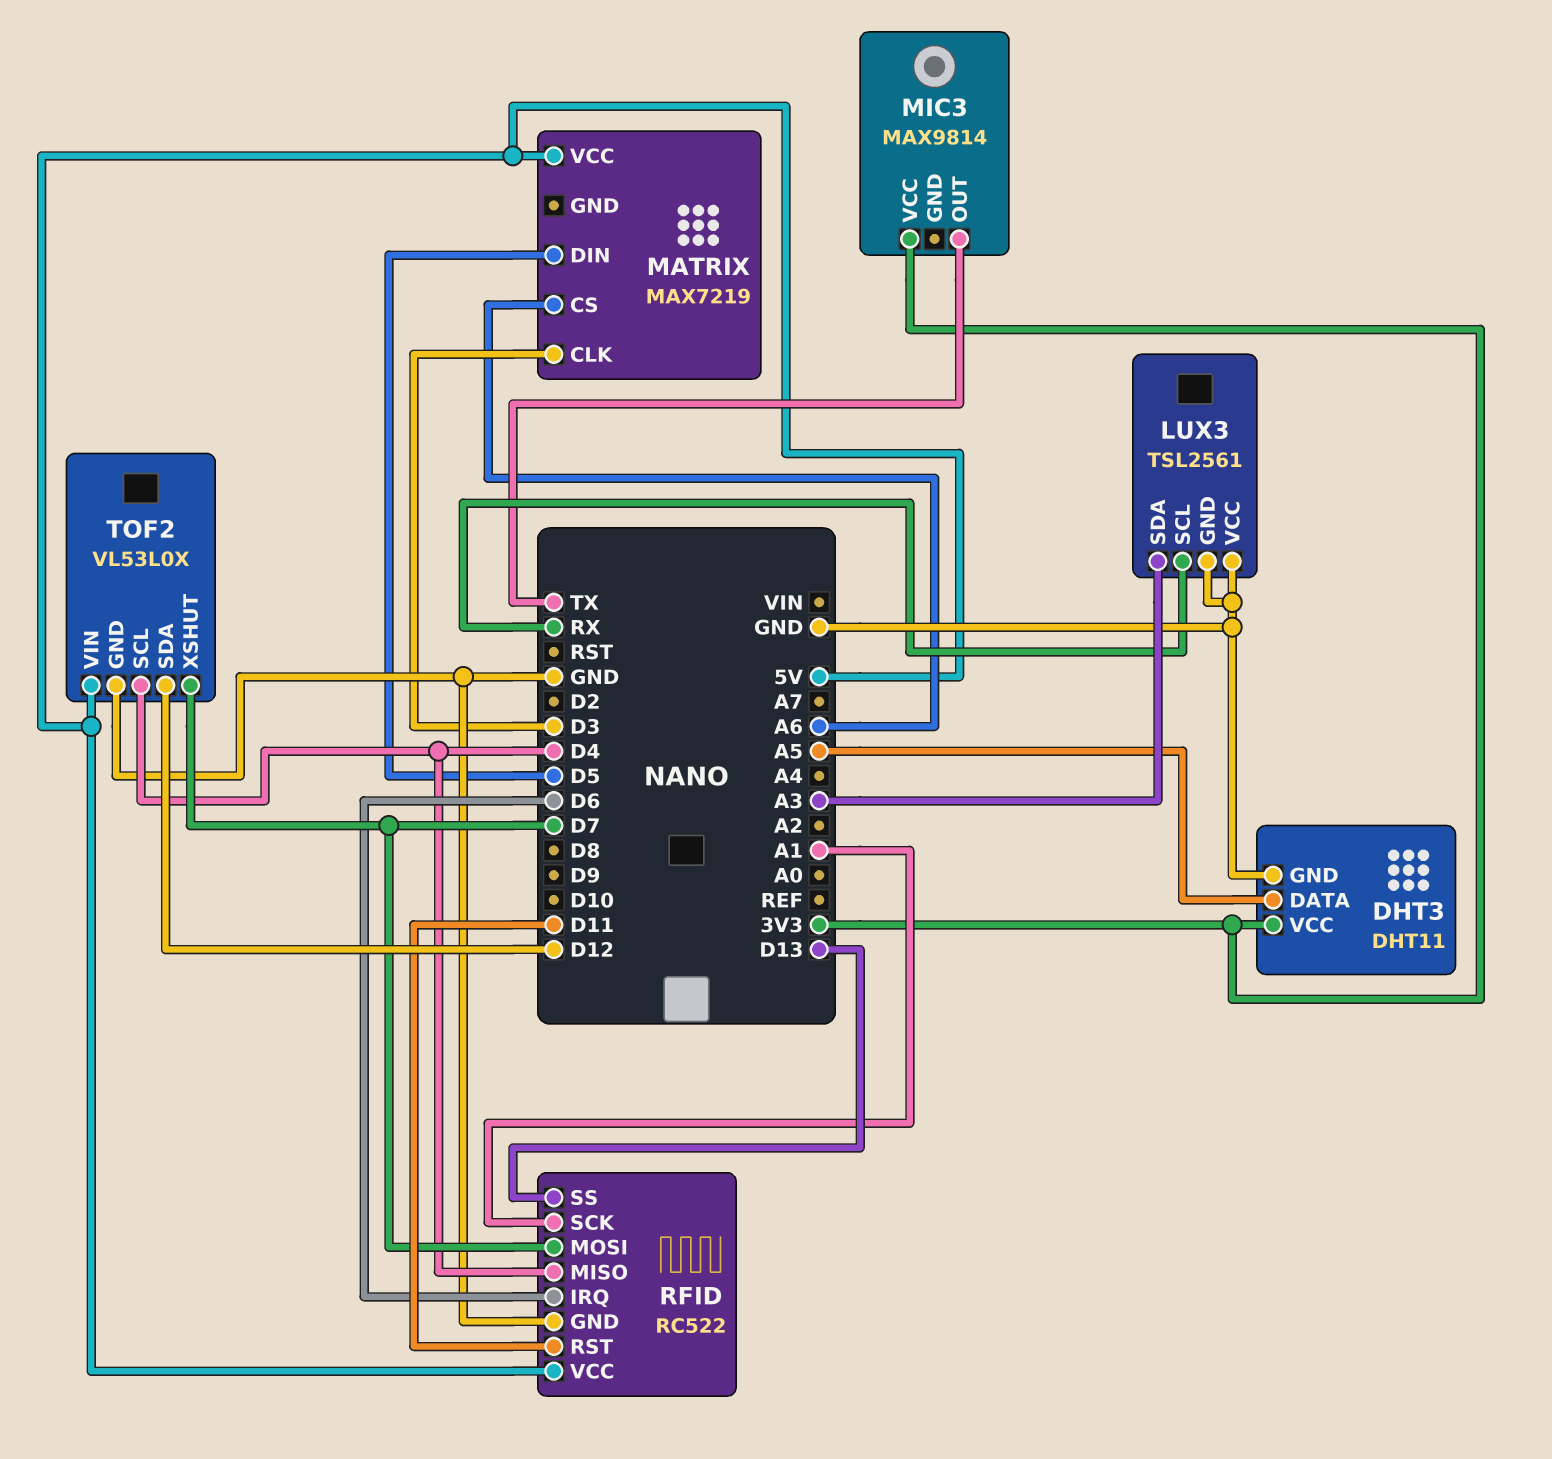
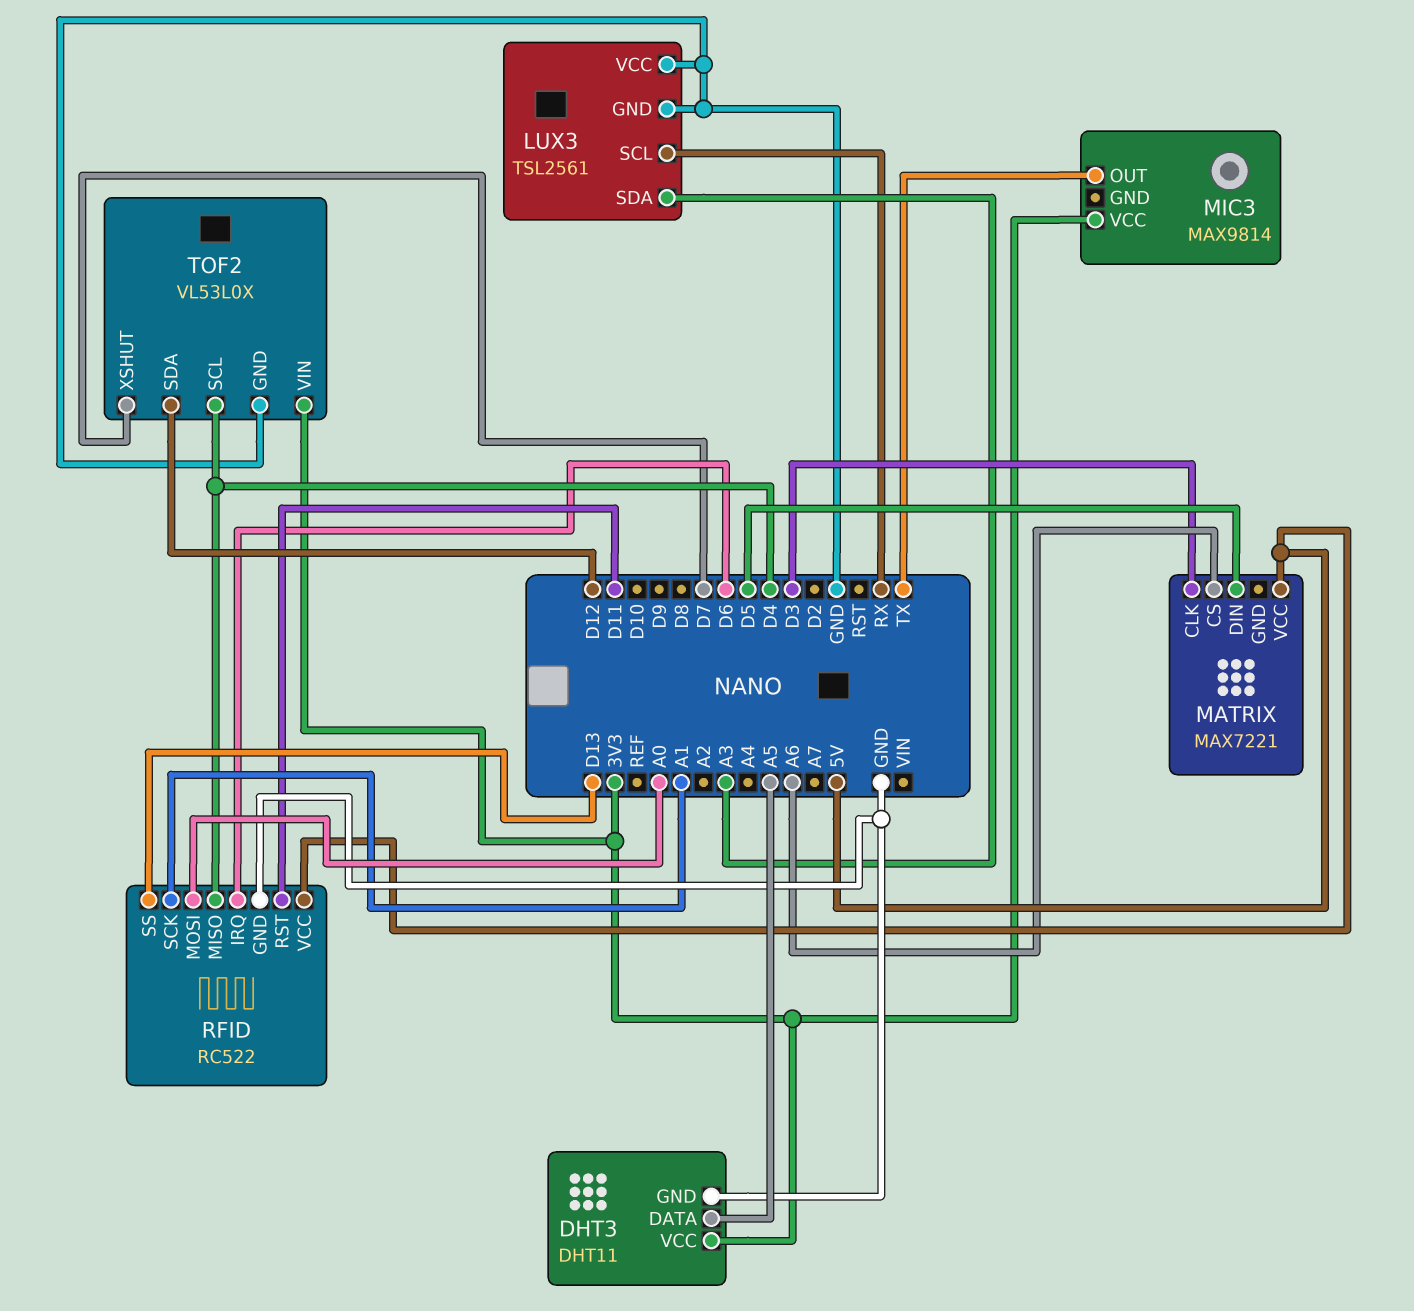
MATRIX: MAX7219 -> MAX7221
RFID pin MOSI: D7 -> A0
TOF2 pin VIN: 5V -> 3V3

